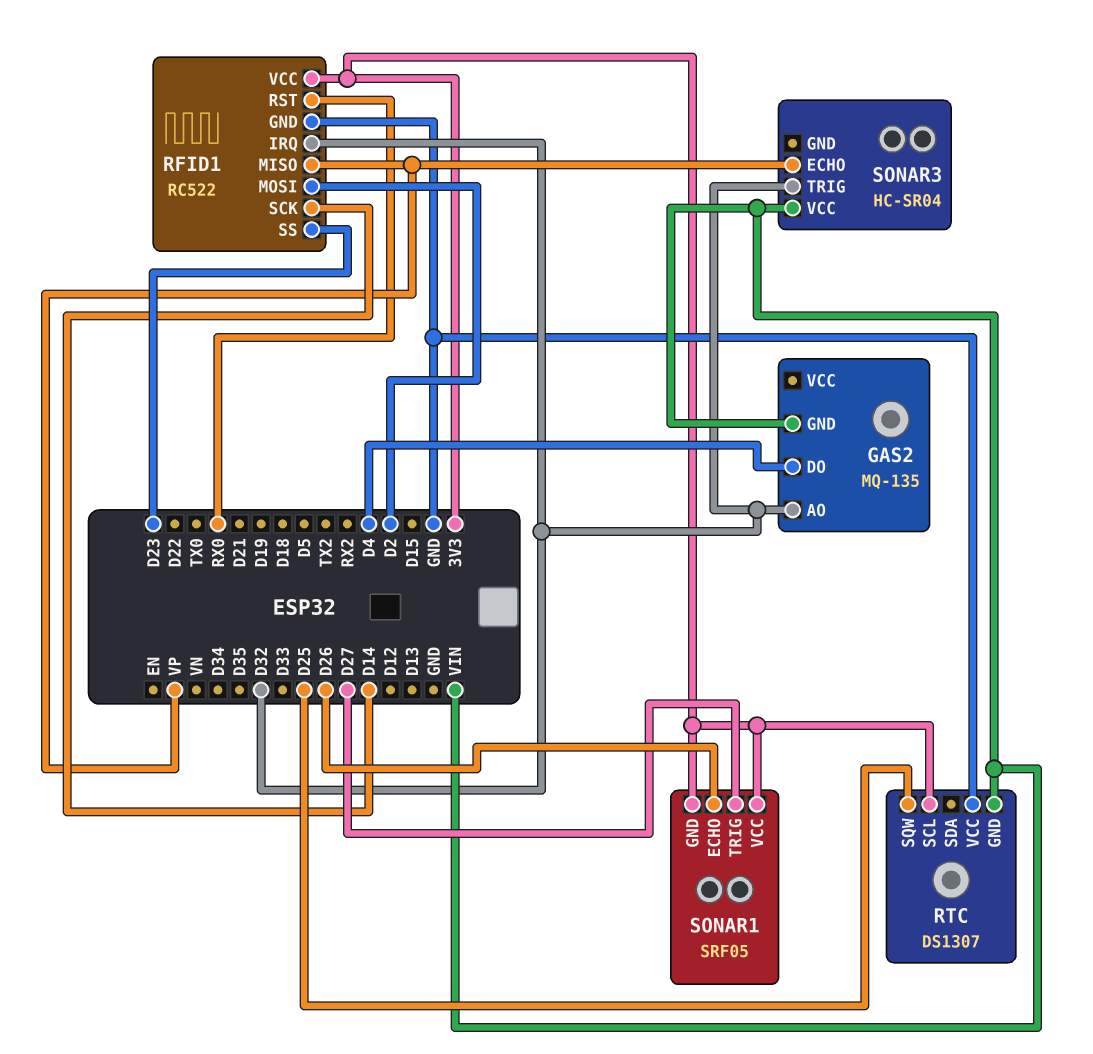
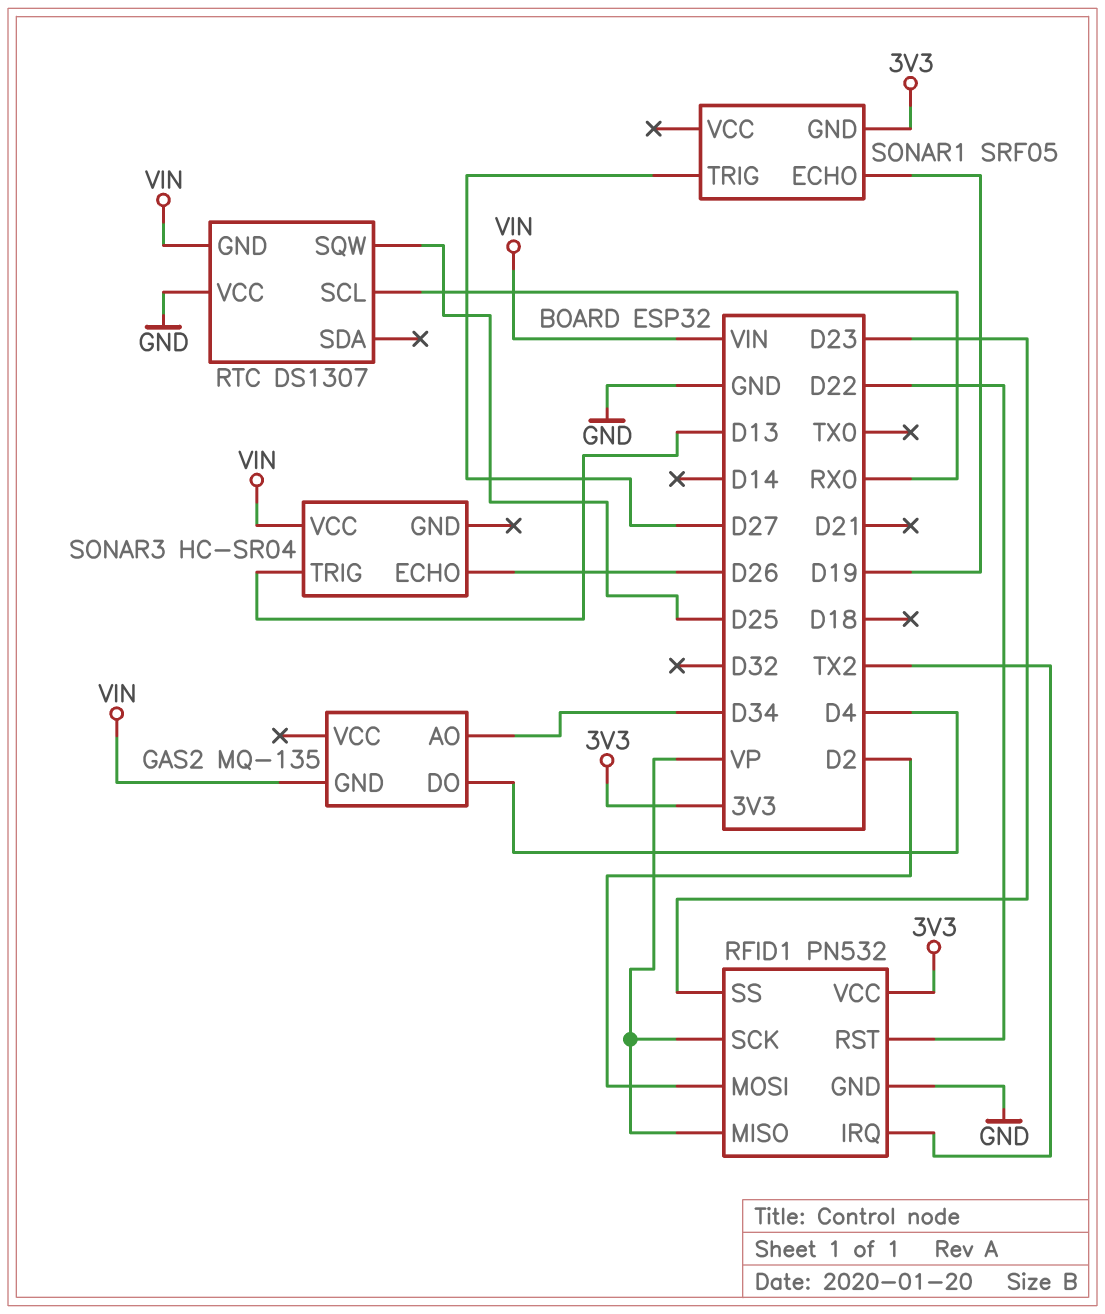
GAS2 pin AO: D32 -> D34
RFID1: RC522 -> PN532
RFID1 pin IRQ: D32 -> TX2
RFID1 pin RST: RX0 -> D22
RFID1 pin SCK: D14 -> VP
RTC pin SCL: 3V3 -> RX0
SONAR1 pin ECHO: D26 -> D19
SONAR1 pin VCC: 3V3 -> none
SONAR3 pin ECHO: VP -> D26
SONAR3 pin TRIG: D32 -> D13

